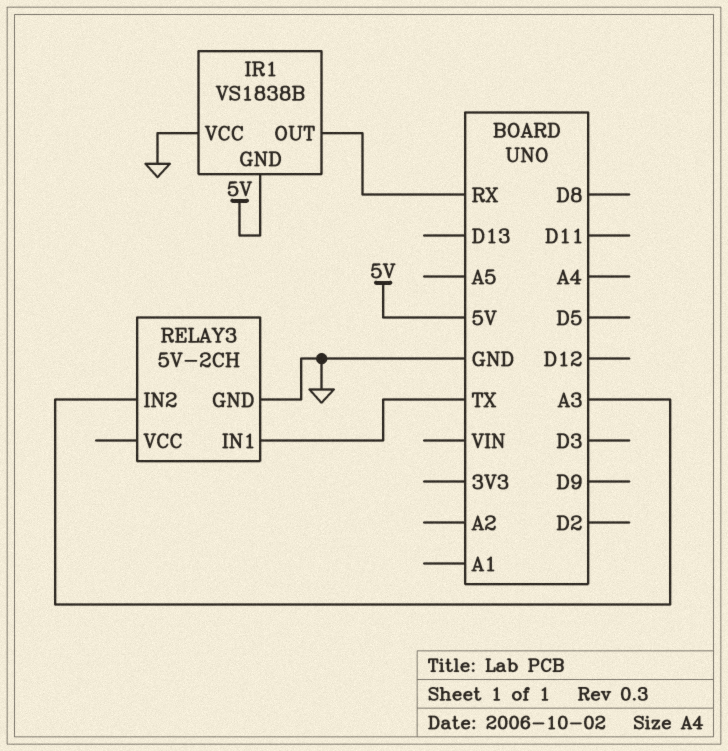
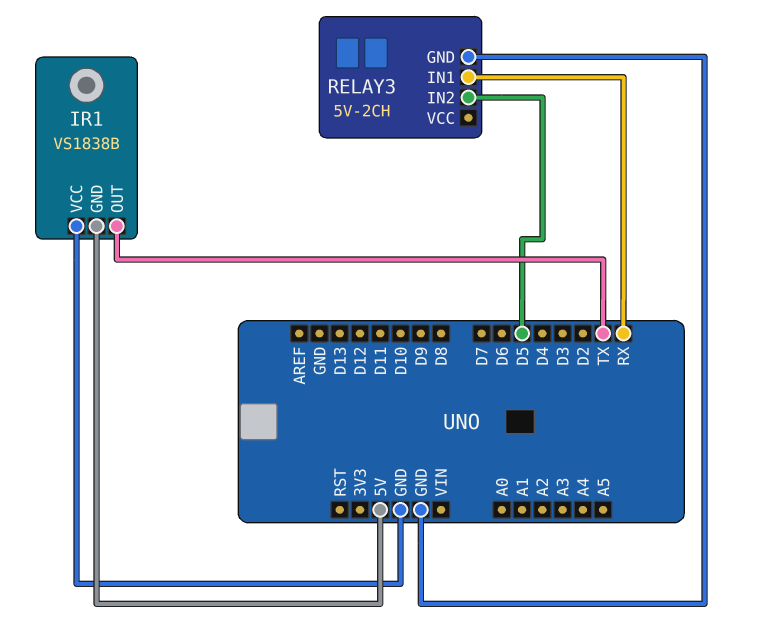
IR1 pin OUT: RX -> TX
RELAY3 pin IN1: TX -> RX
RELAY3 pin IN2: A3 -> D5

